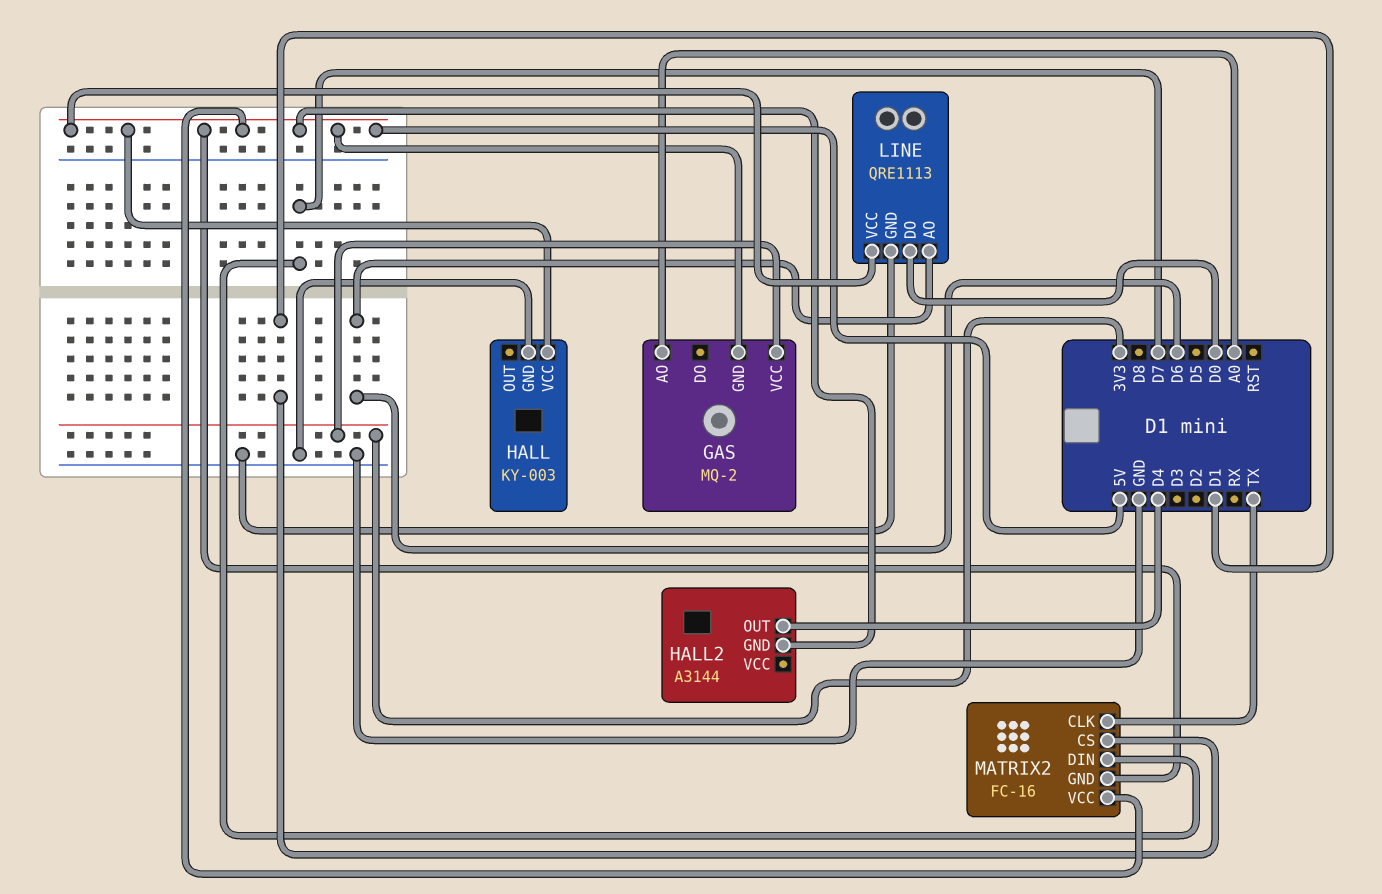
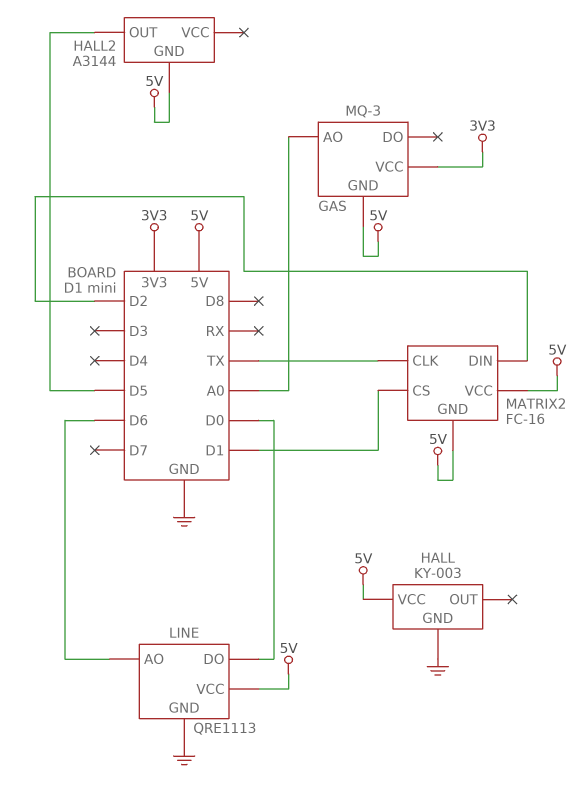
GAS: MQ-2 -> MQ-3
HALL2 pin OUT: D4 -> D5
MATRIX2 pin DIN: D7 -> D2

